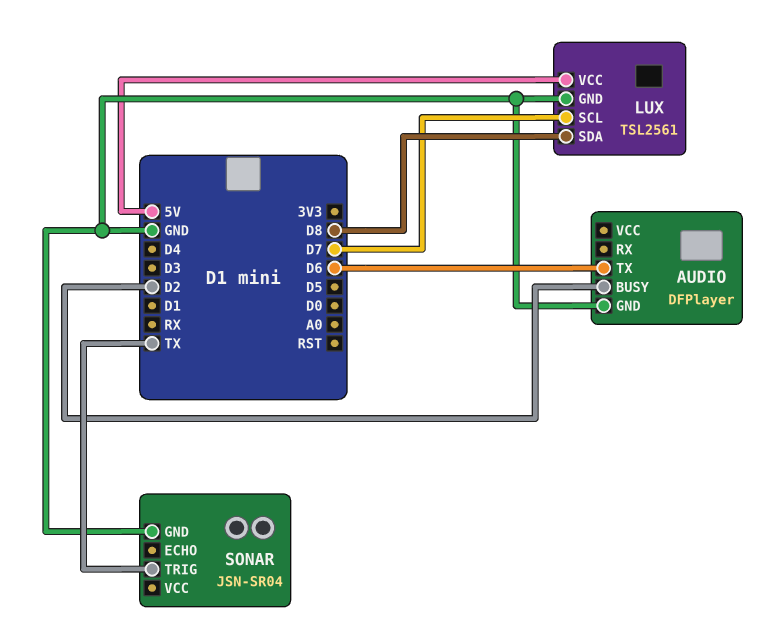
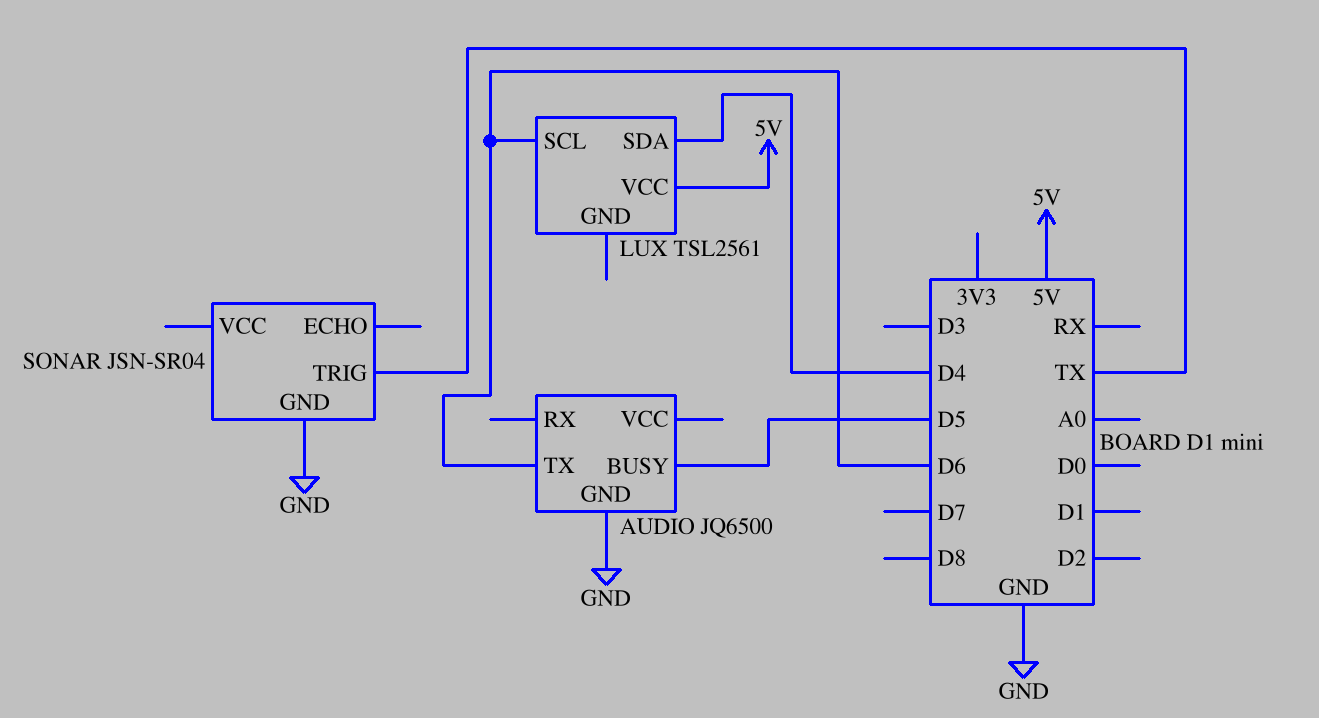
AUDIO: DFPlayer -> JQ6500
AUDIO pin BUSY: D2 -> D5
LUX pin GND: GND -> none
LUX pin SCL: D7 -> D6
LUX pin SDA: D8 -> D4

